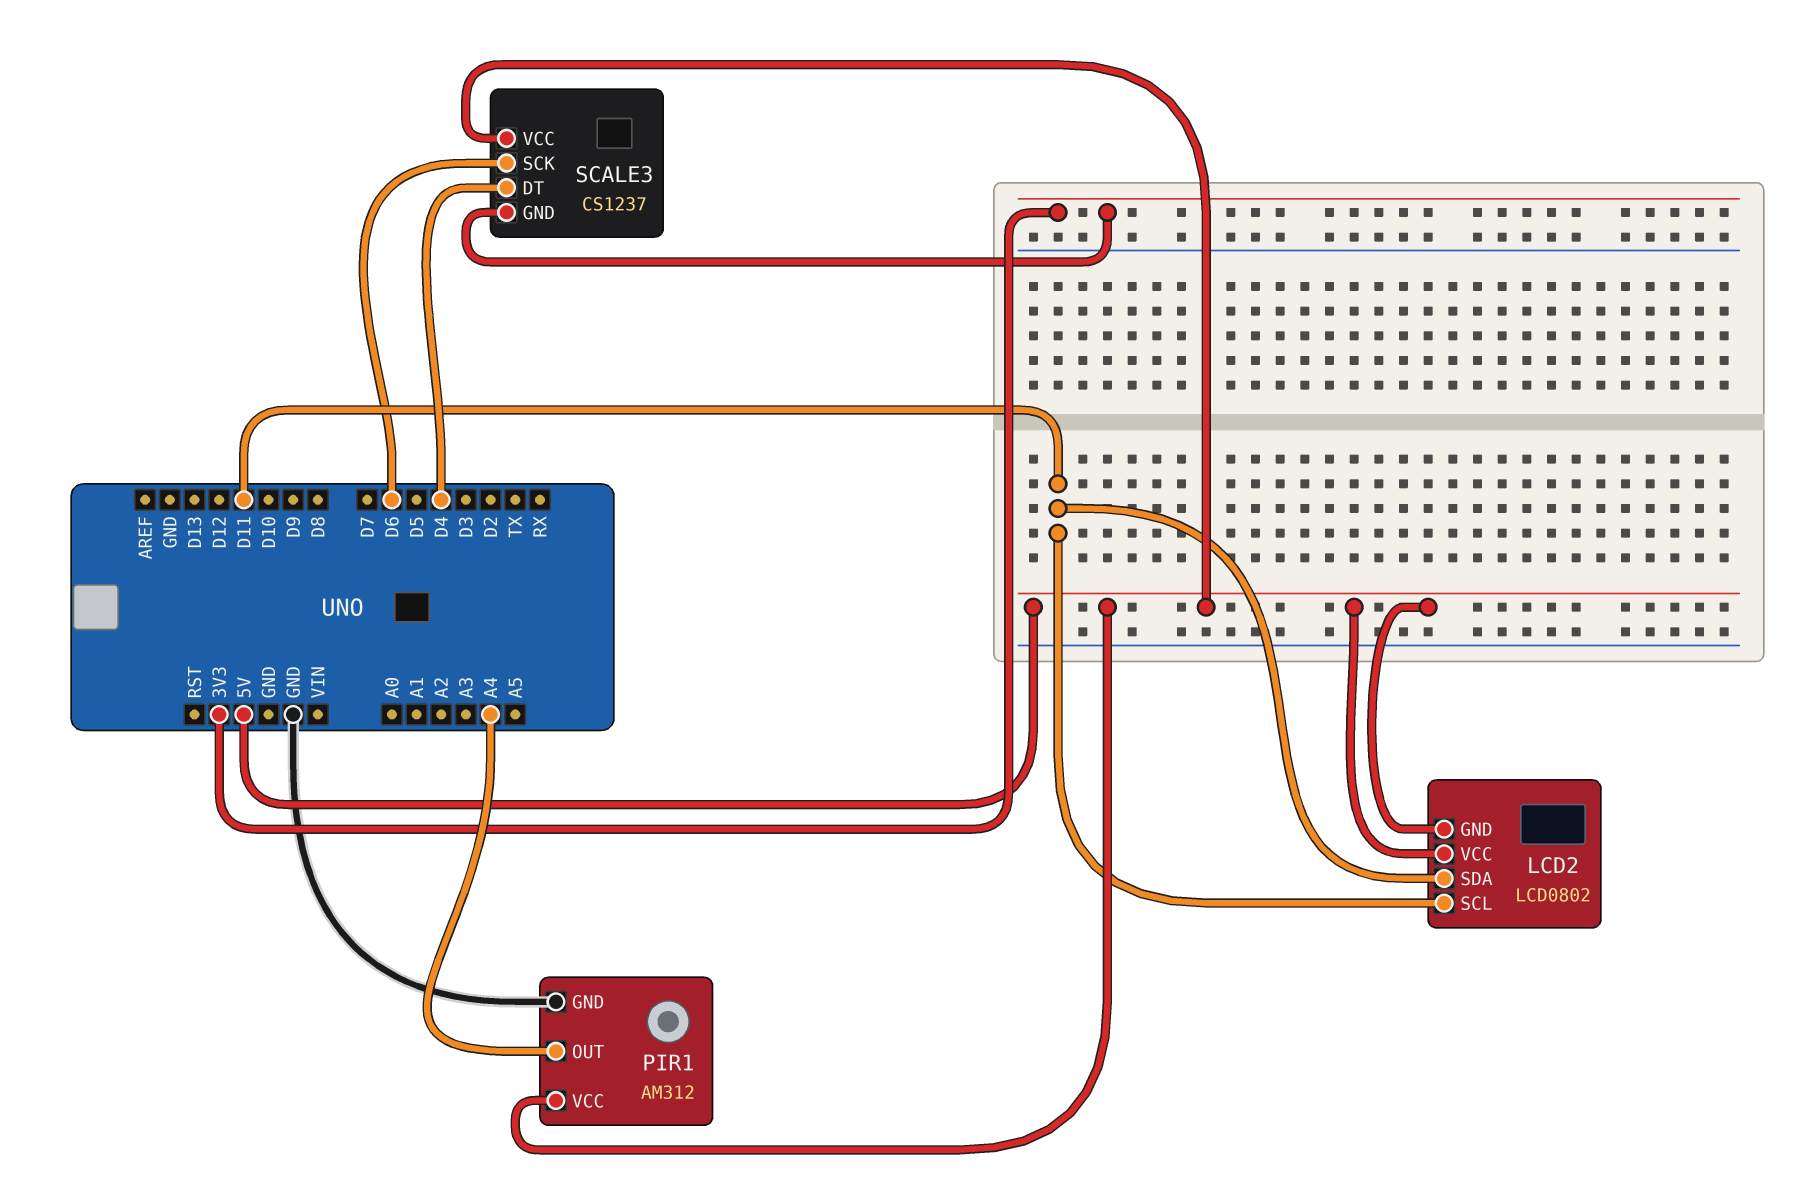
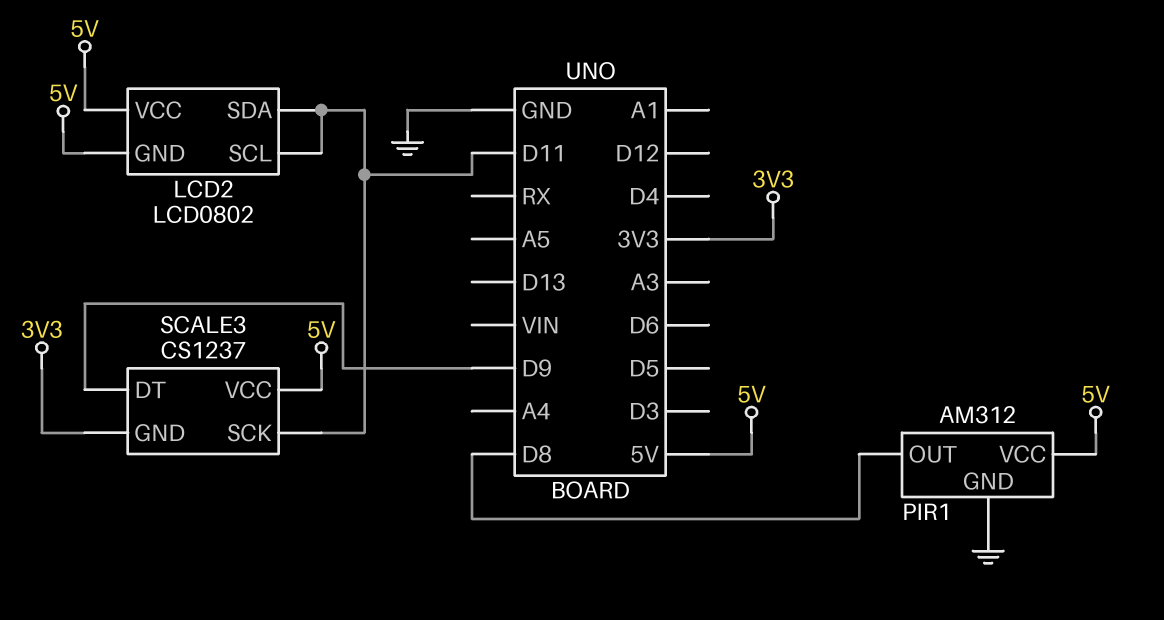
PIR1 pin OUT: A4 -> D8
SCALE3 pin DT: D4 -> D9
SCALE3 pin SCK: D6 -> D11

